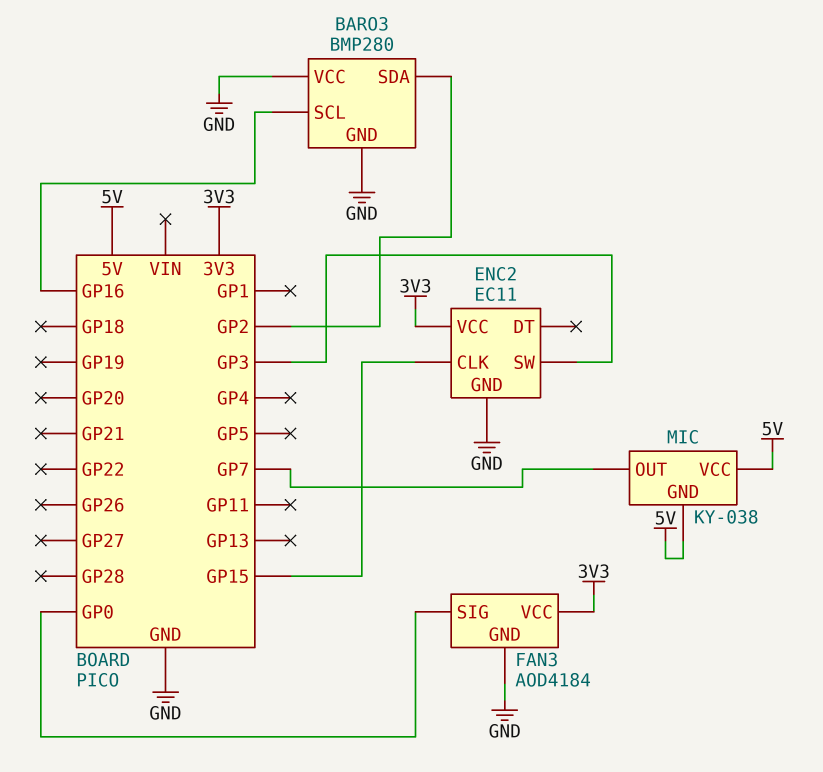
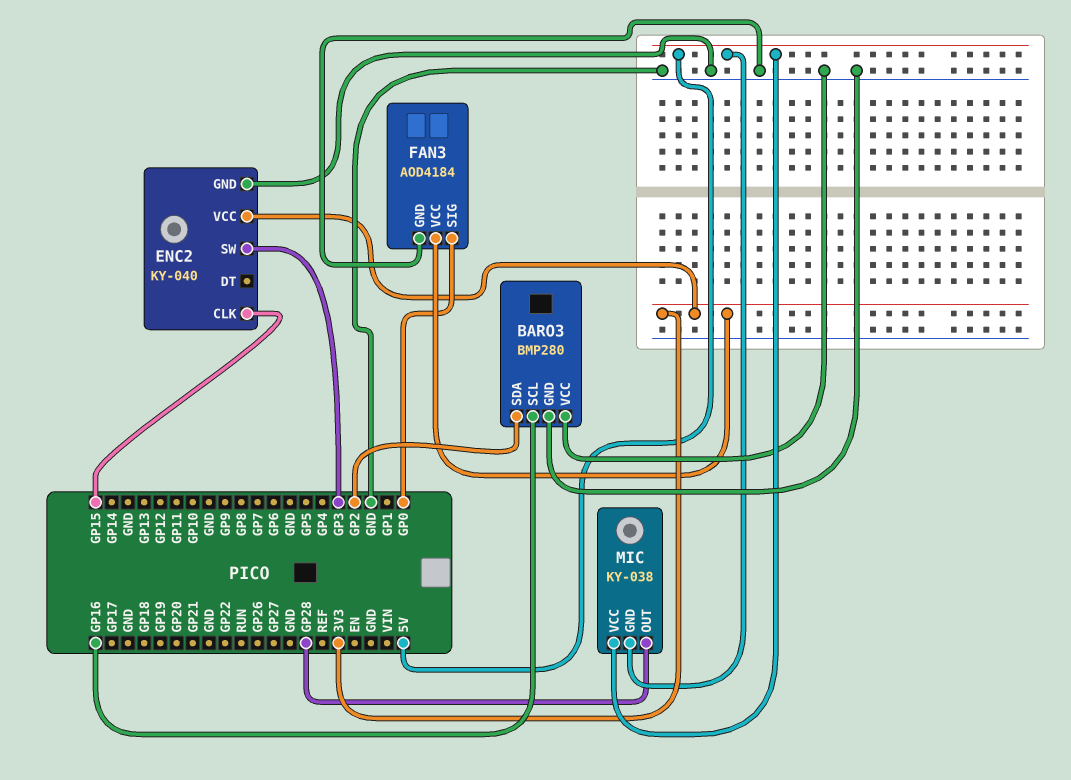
ENC2: EC11 -> KY-040
MIC pin OUT: GP7 -> GP28

